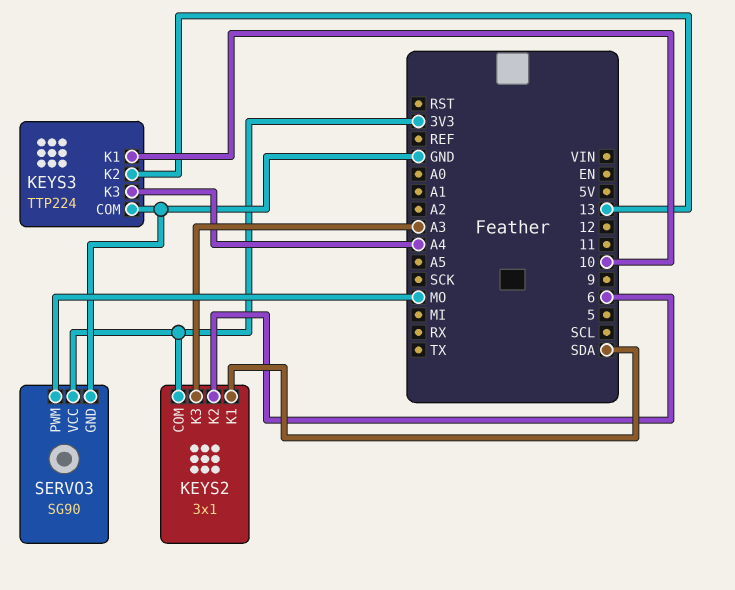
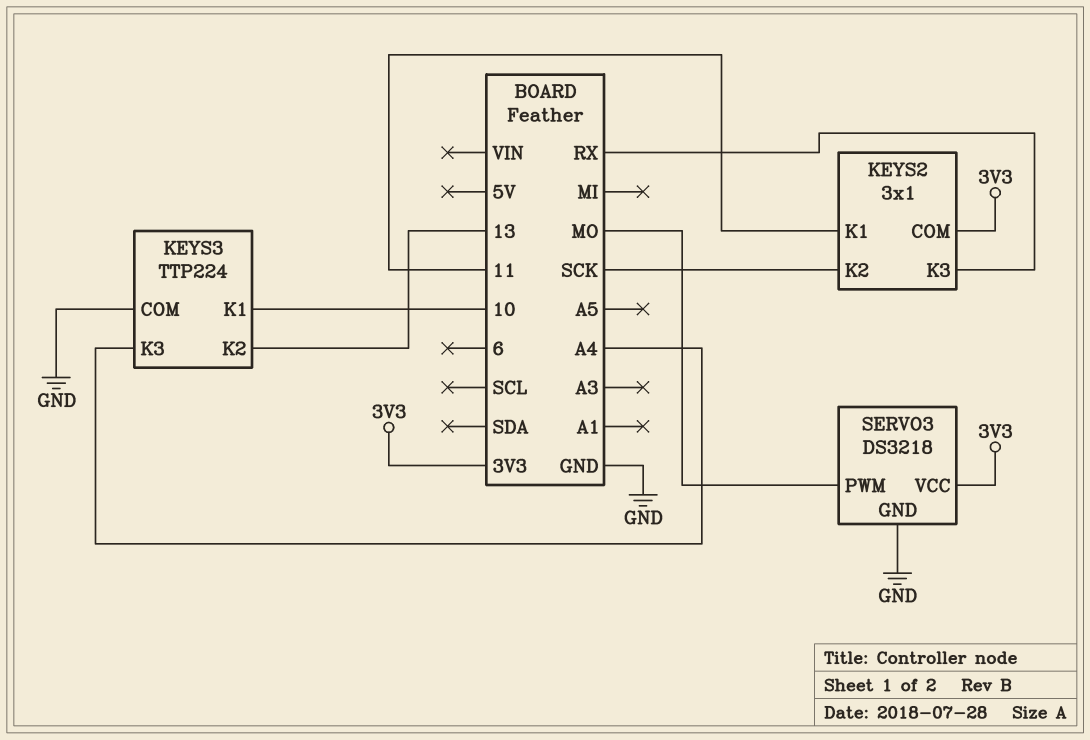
KEYS2 pin K1: SDA -> 11
KEYS2 pin K2: 6 -> SCK
KEYS2 pin K3: A3 -> RX
SERVO3: SG90 -> DS3218

